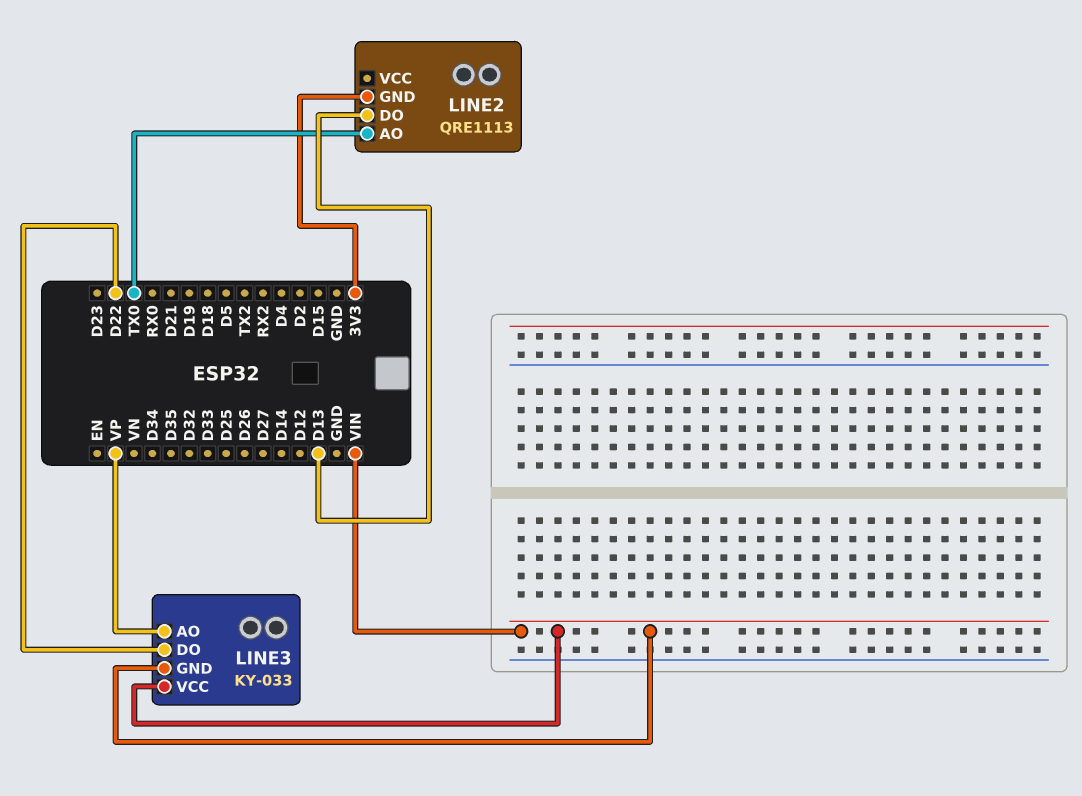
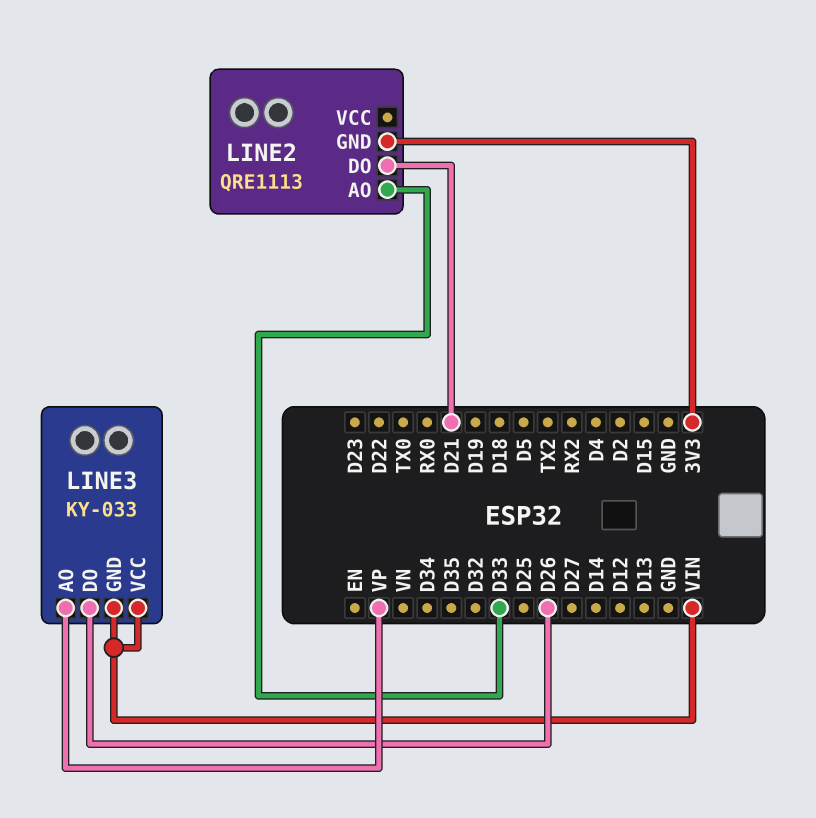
LINE2 pin AO: TX0 -> D33
LINE2 pin DO: D13 -> D21
LINE3 pin DO: D22 -> D26

